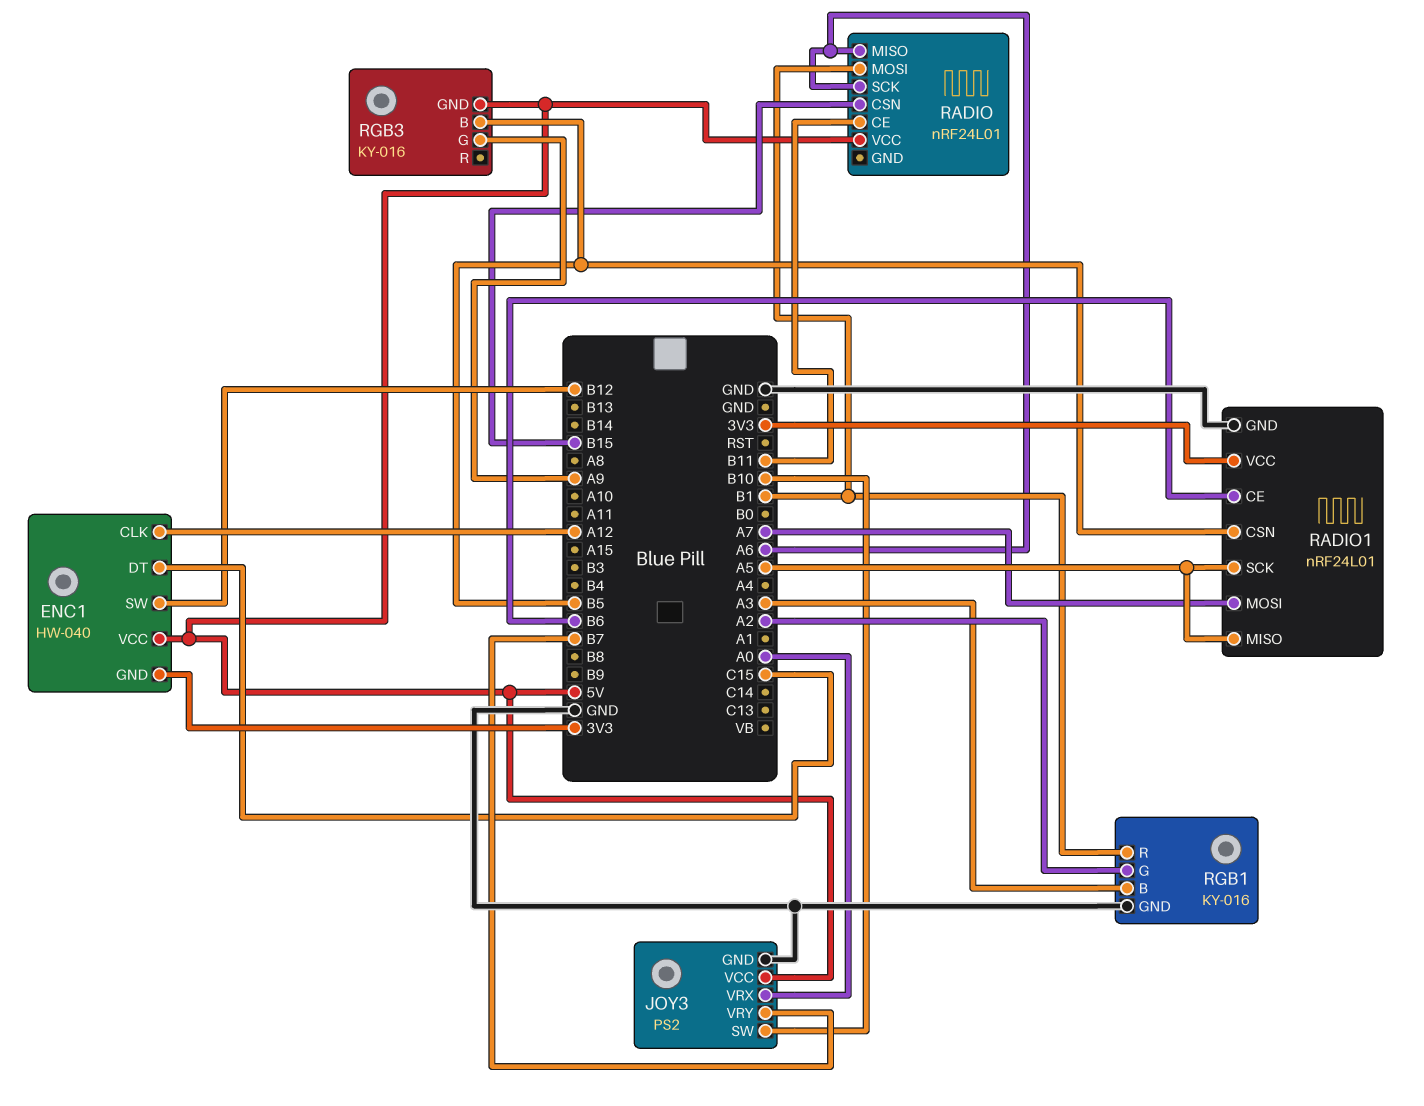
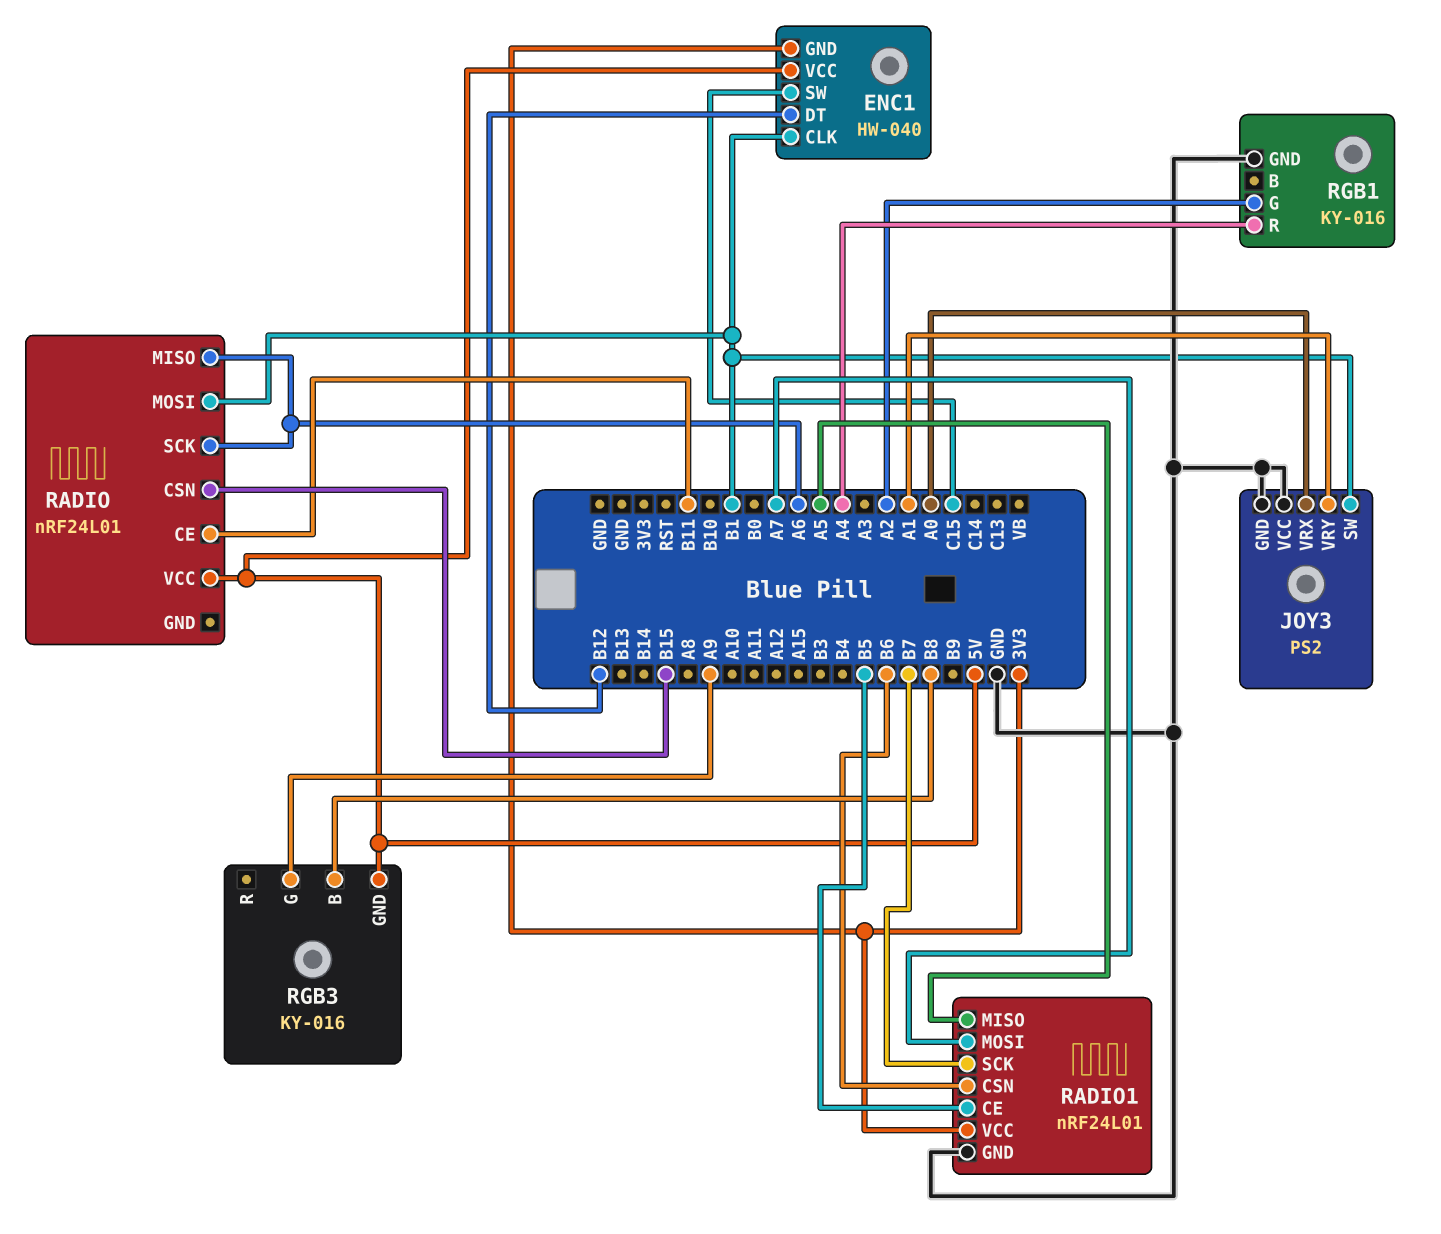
ENC1 pin CLK: A12 -> B1
ENC1 pin DT: C15 -> B12
ENC1 pin SW: B12 -> C15
JOY3 pin SW: B10 -> B1
JOY3 pin VCC: 5V -> GND
JOY3 pin VRY: B7 -> A1
RADIO1 pin CE: B6 -> B5
RADIO1 pin CSN: B5 -> B6
RADIO1 pin SCK: A5 -> B7
RGB1 pin B: A3 -> none
RGB1 pin R: B1 -> A4
RGB3 pin B: B5 -> B8

